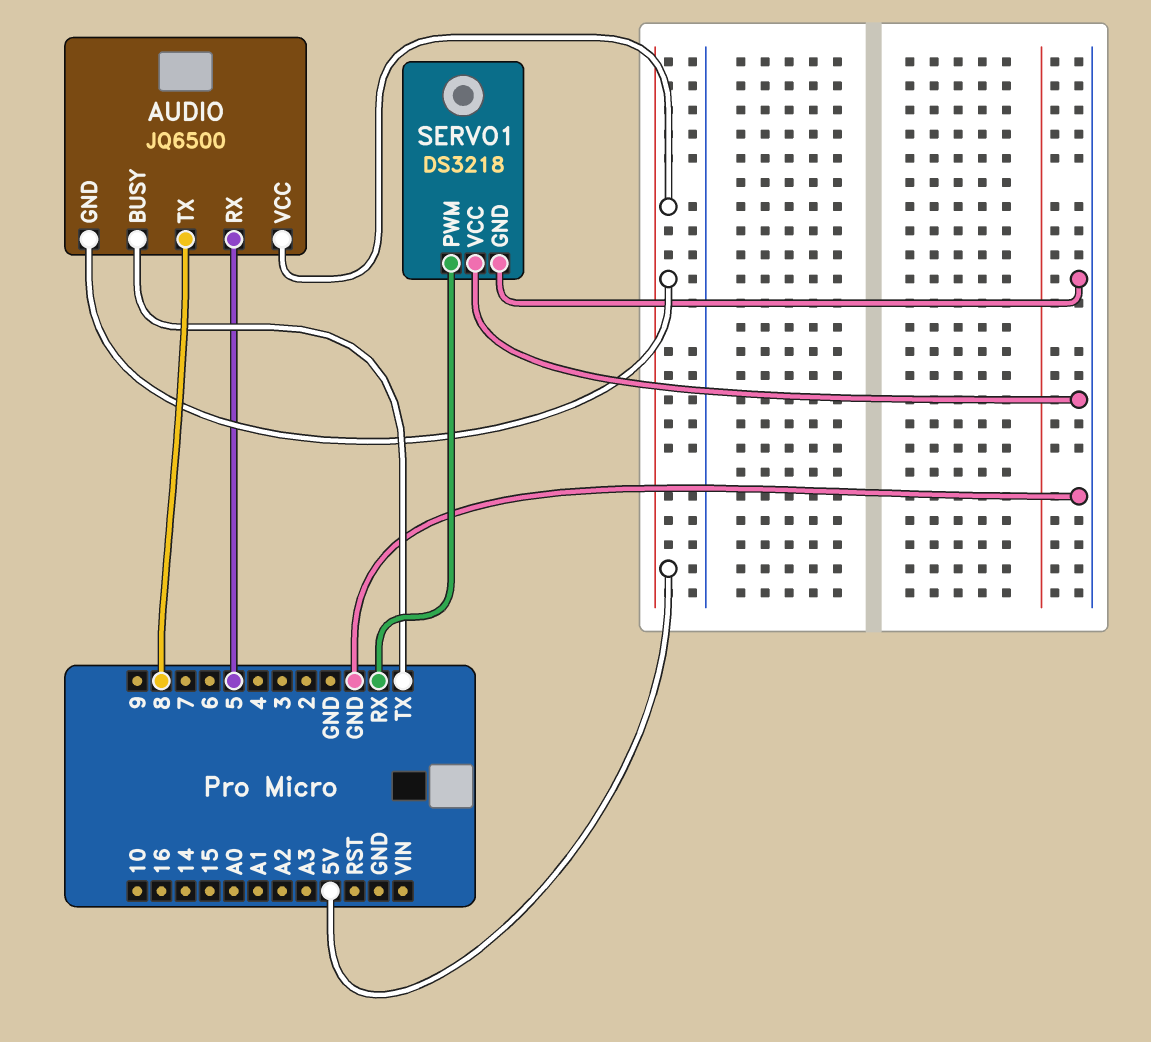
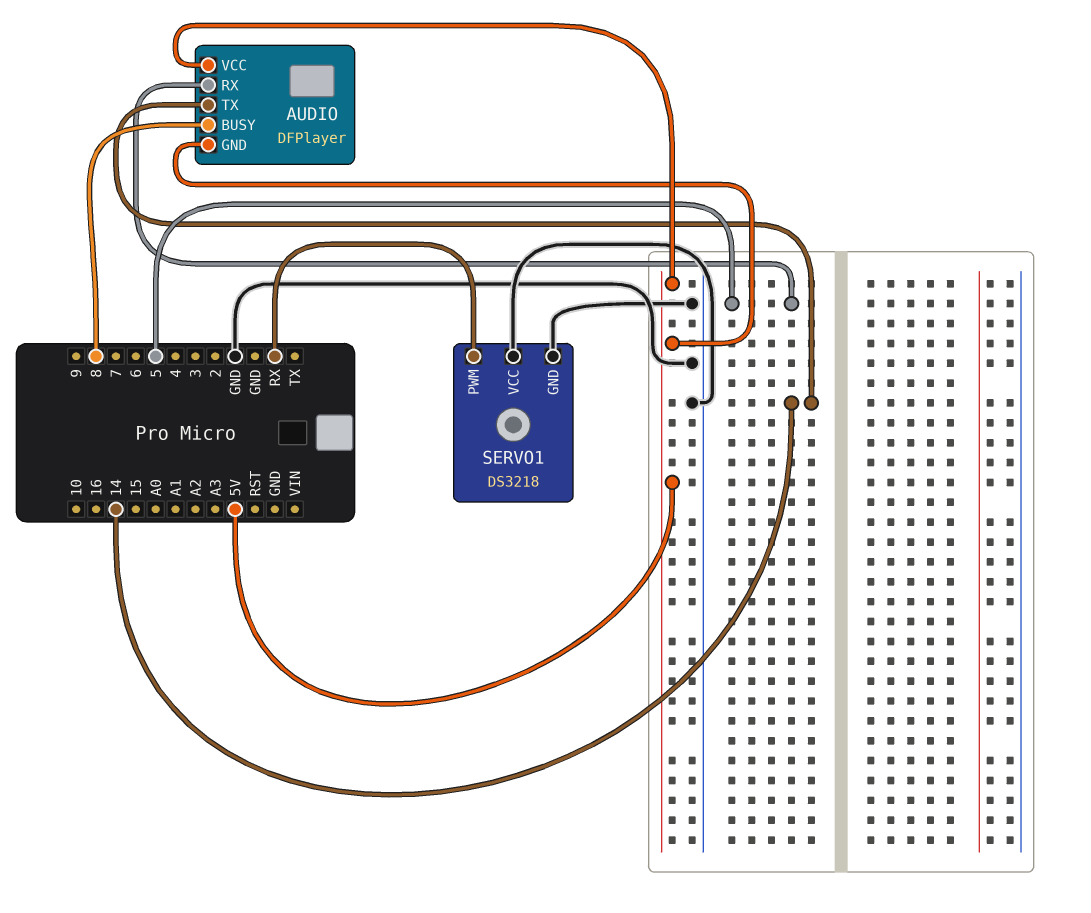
AUDIO: JQ6500 -> DFPlayer
AUDIO pin BUSY: TX -> 8
AUDIO pin TX: 8 -> 14

